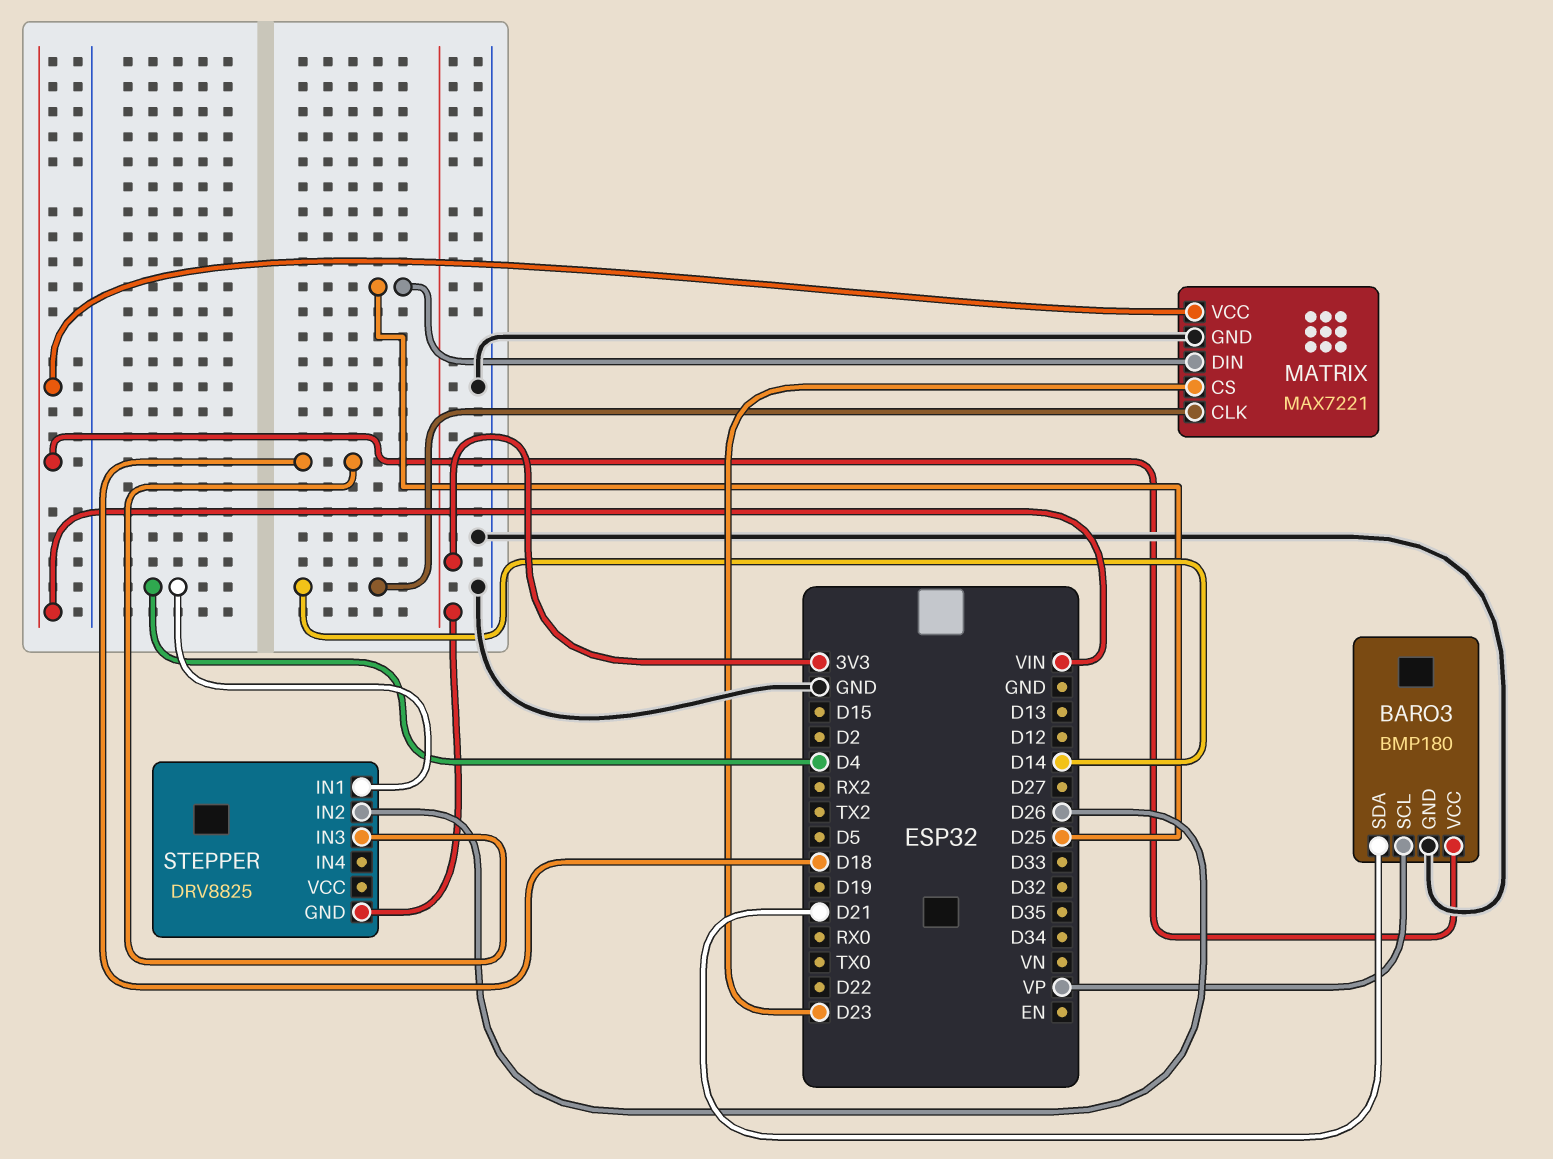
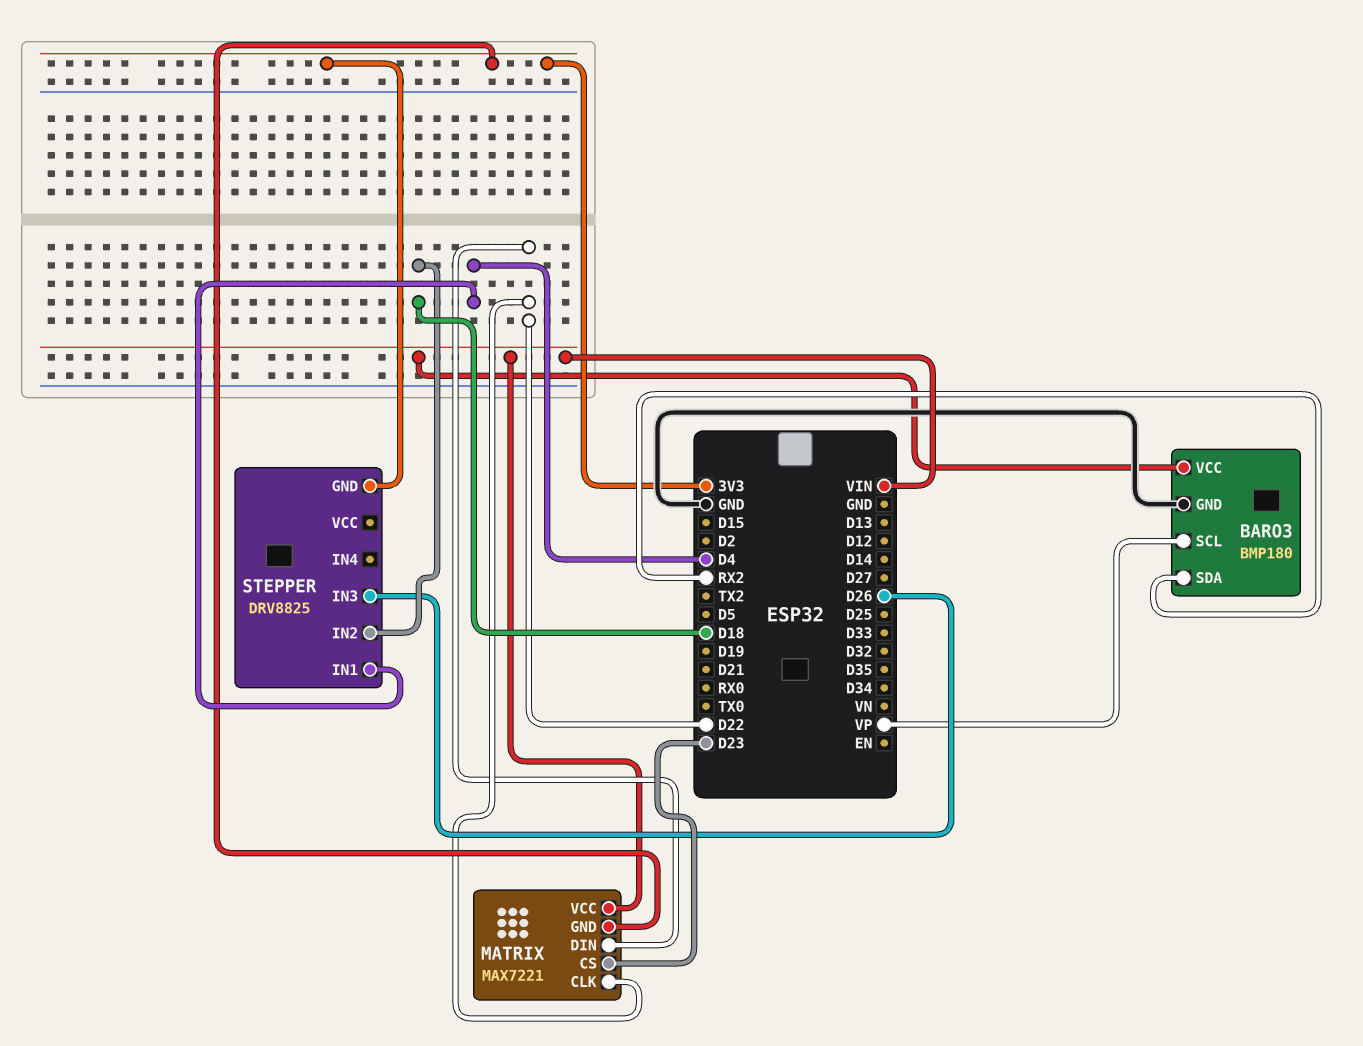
BARO3 pin SDA: D21 -> RX2
MATRIX pin CLK: D14 -> D22
MATRIX pin DIN: D25 -> D22
MATRIX pin GND: GND -> 3V3
STEPPER pin IN2: D26 -> D18
STEPPER pin IN3: D18 -> D26

